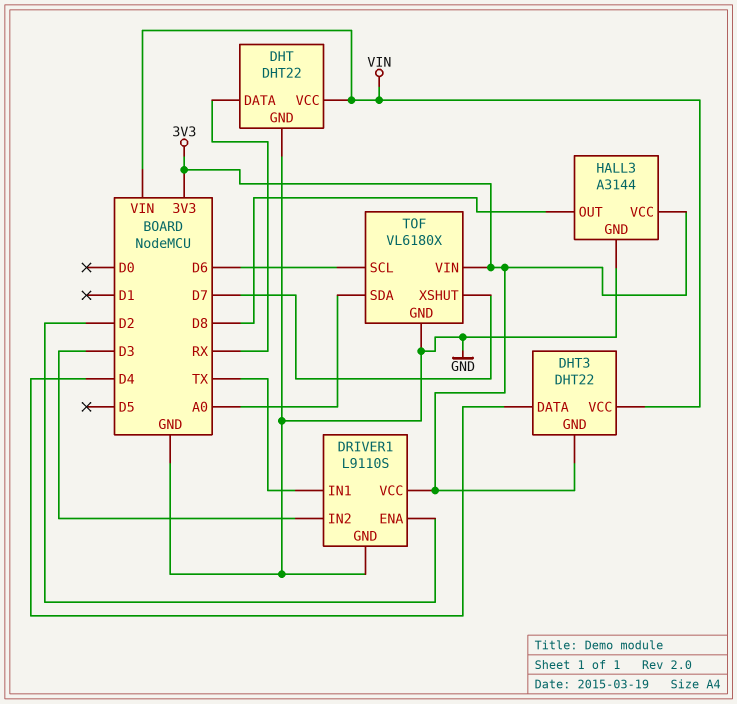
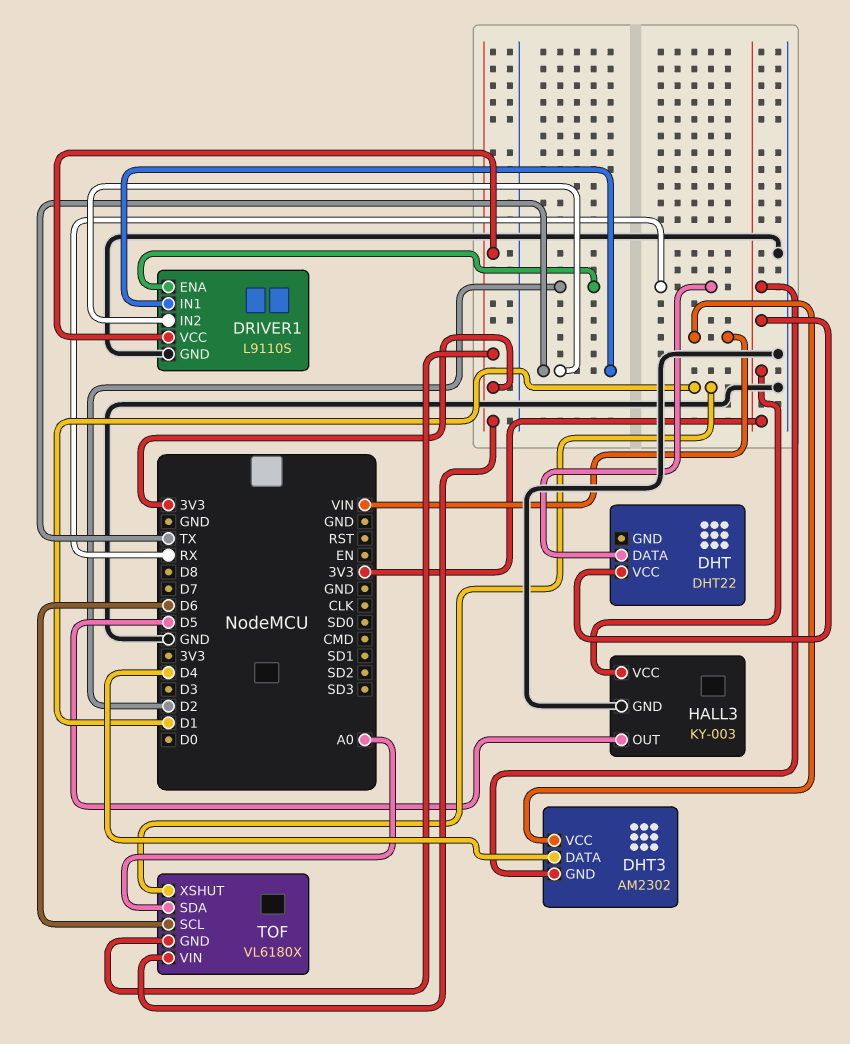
DHT pin GND: GND -> none
DHT pin VCC: VIN -> 3V3
DHT3: DHT22 -> AM2302
DRIVER1 pin IN2: D3 -> TX
HALL3: A3144 -> KY-003
HALL3 pin OUT: D8 -> D5
TOF pin GND: GND -> 3V3
TOF pin XSHUT: D7 -> D1

